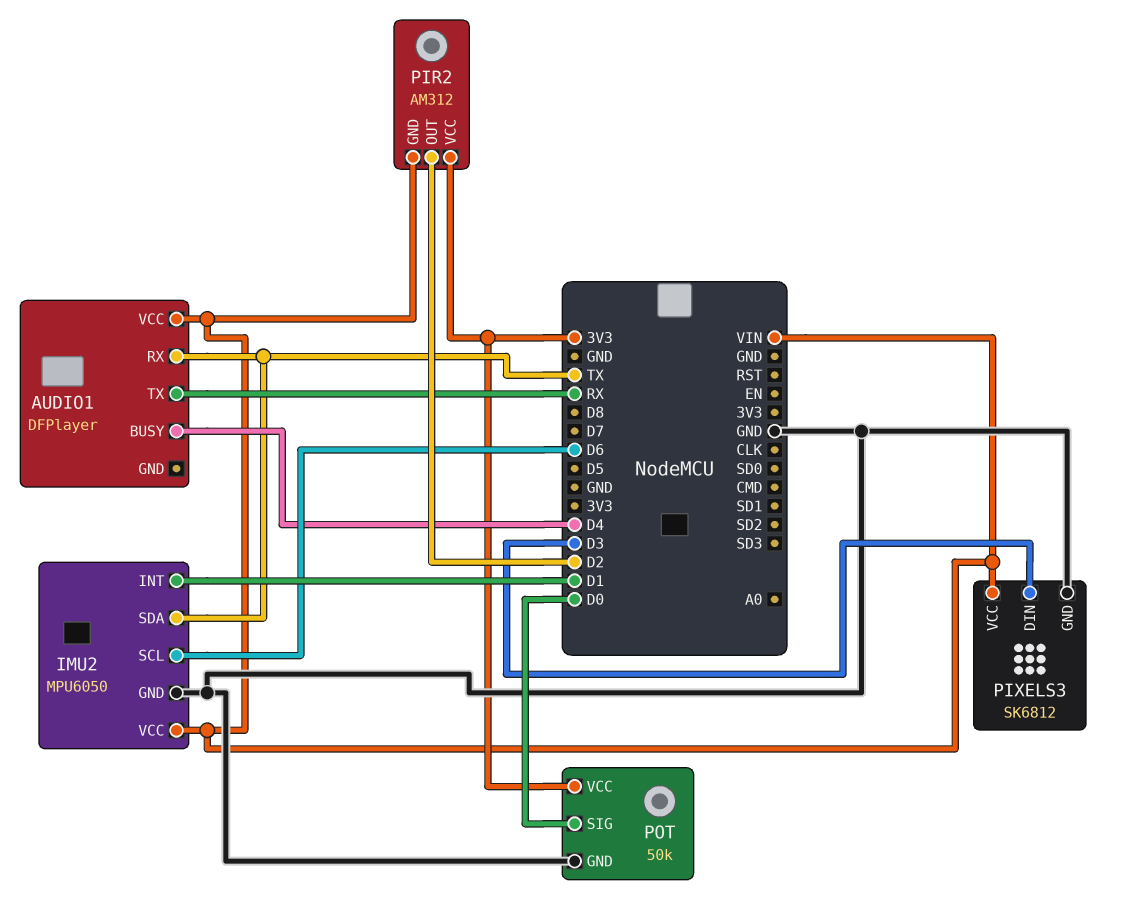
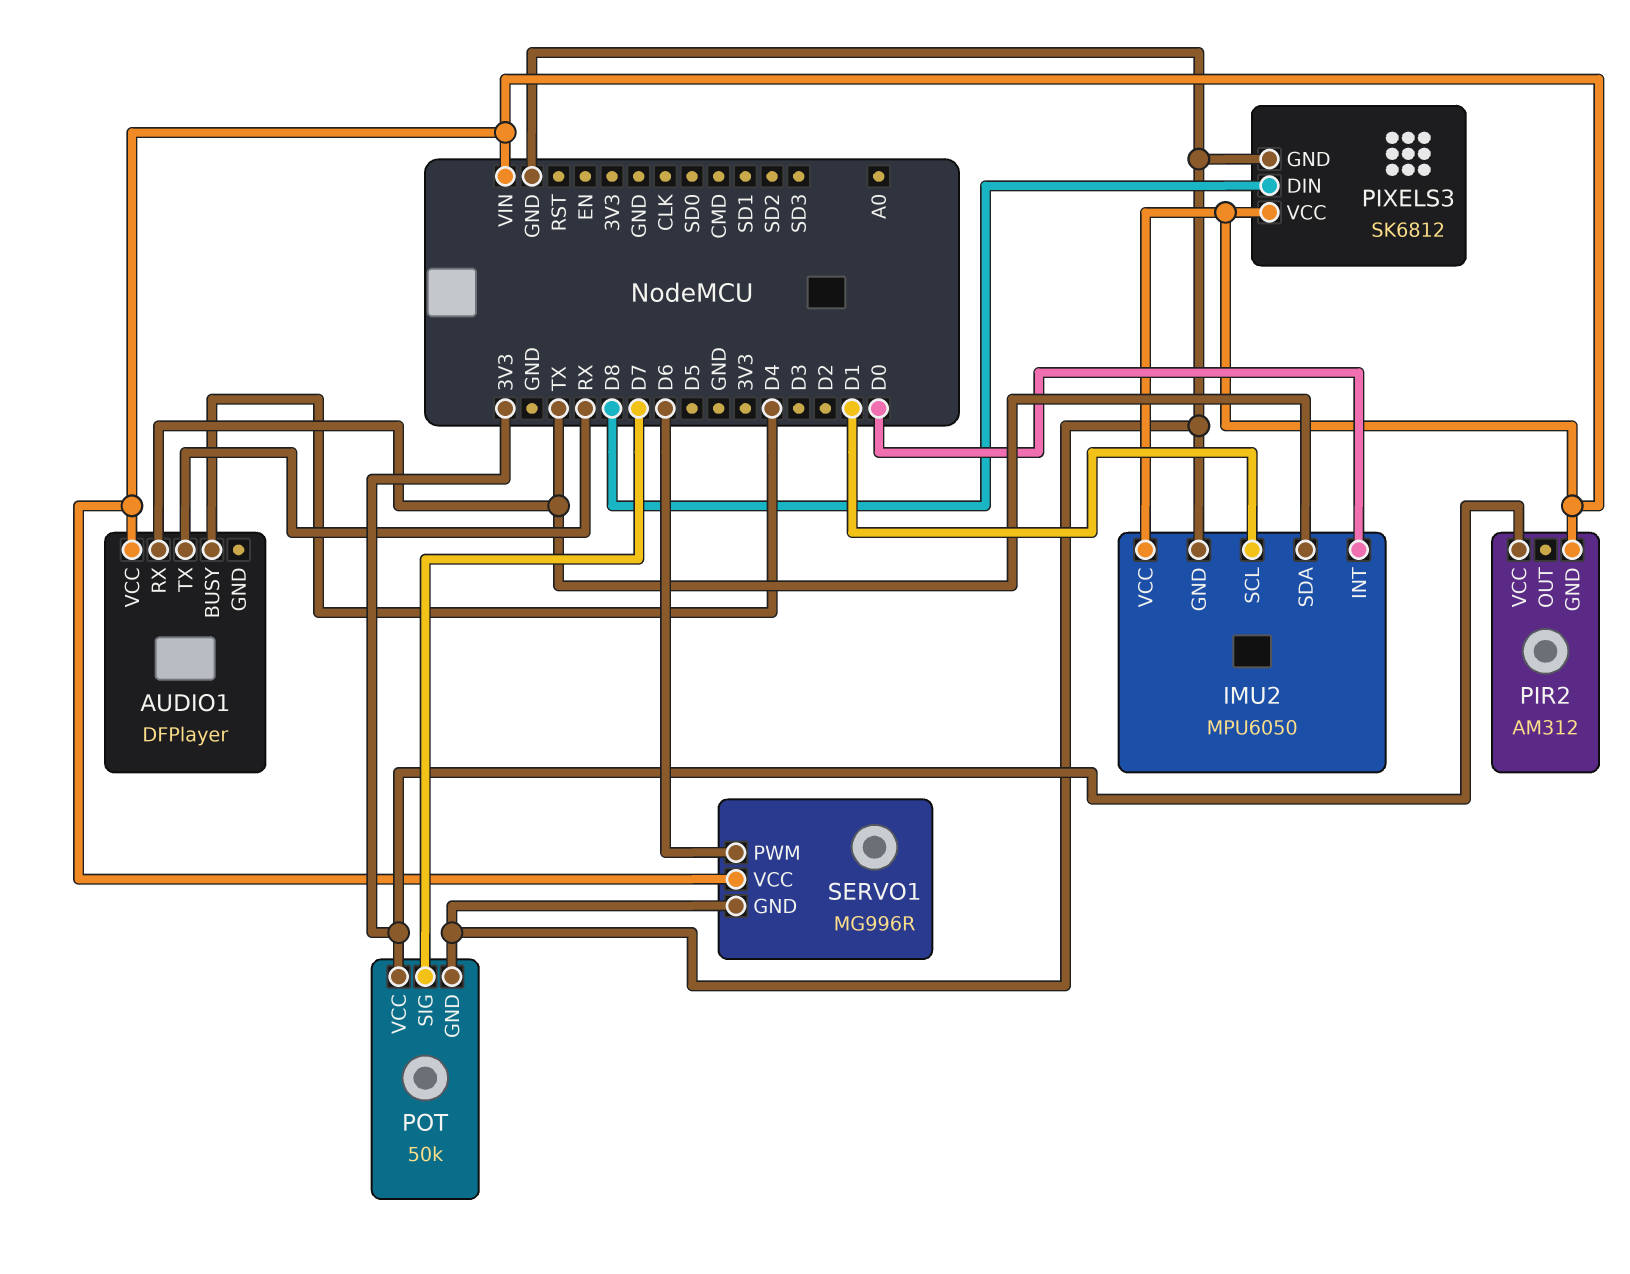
IMU2 pin INT: D1 -> D0
IMU2 pin SCL: D6 -> D1
PIR2 pin OUT: D2 -> none
PIXELS3 pin DIN: D3 -> D8
POT pin SIG: D0 -> D7
SERVO1: none -> MG996R
SERVO1 pin GND: none -> GND
SERVO1 pin PWM: none -> D6
SERVO1 pin VCC: none -> VIN

